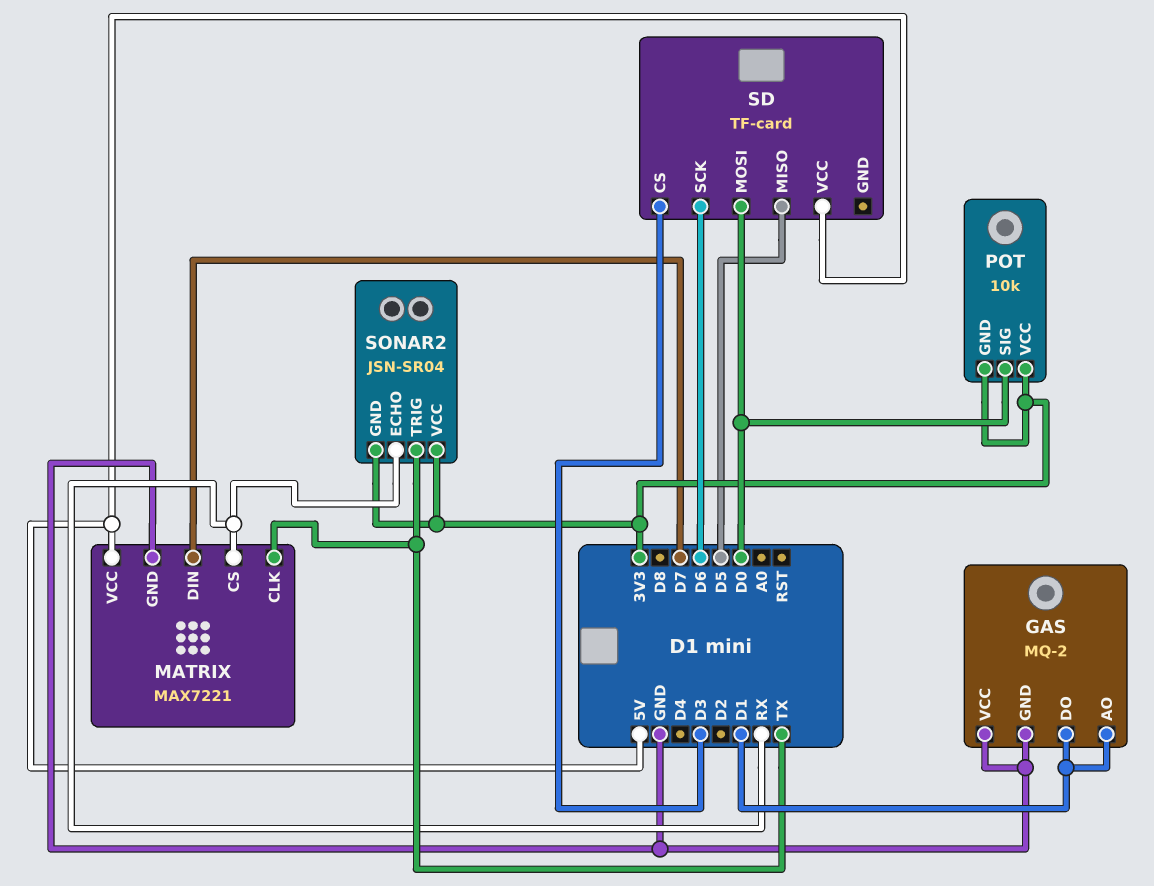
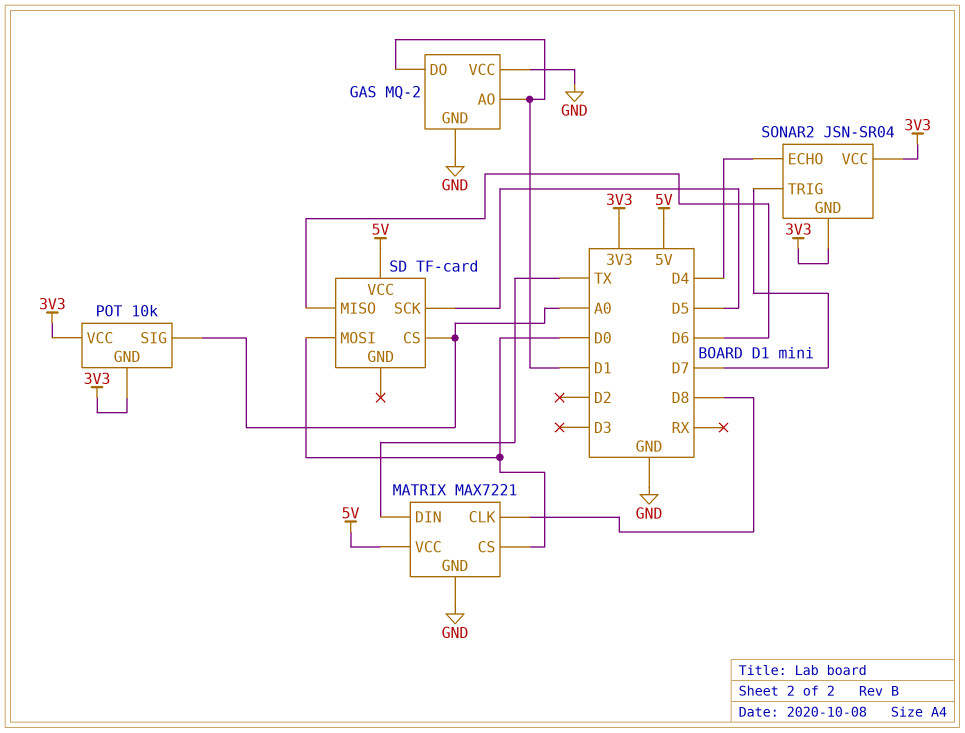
MATRIX pin CLK: TX -> D8
MATRIX pin CS: RX -> D0
MATRIX pin DIN: D7 -> TX
POT pin SIG: D0 -> A0
SD pin CS: D3 -> A0
SD pin MISO: D5 -> D6
SD pin SCK: D6 -> D5
SONAR2 pin ECHO: RX -> D4
SONAR2 pin TRIG: TX -> D7

